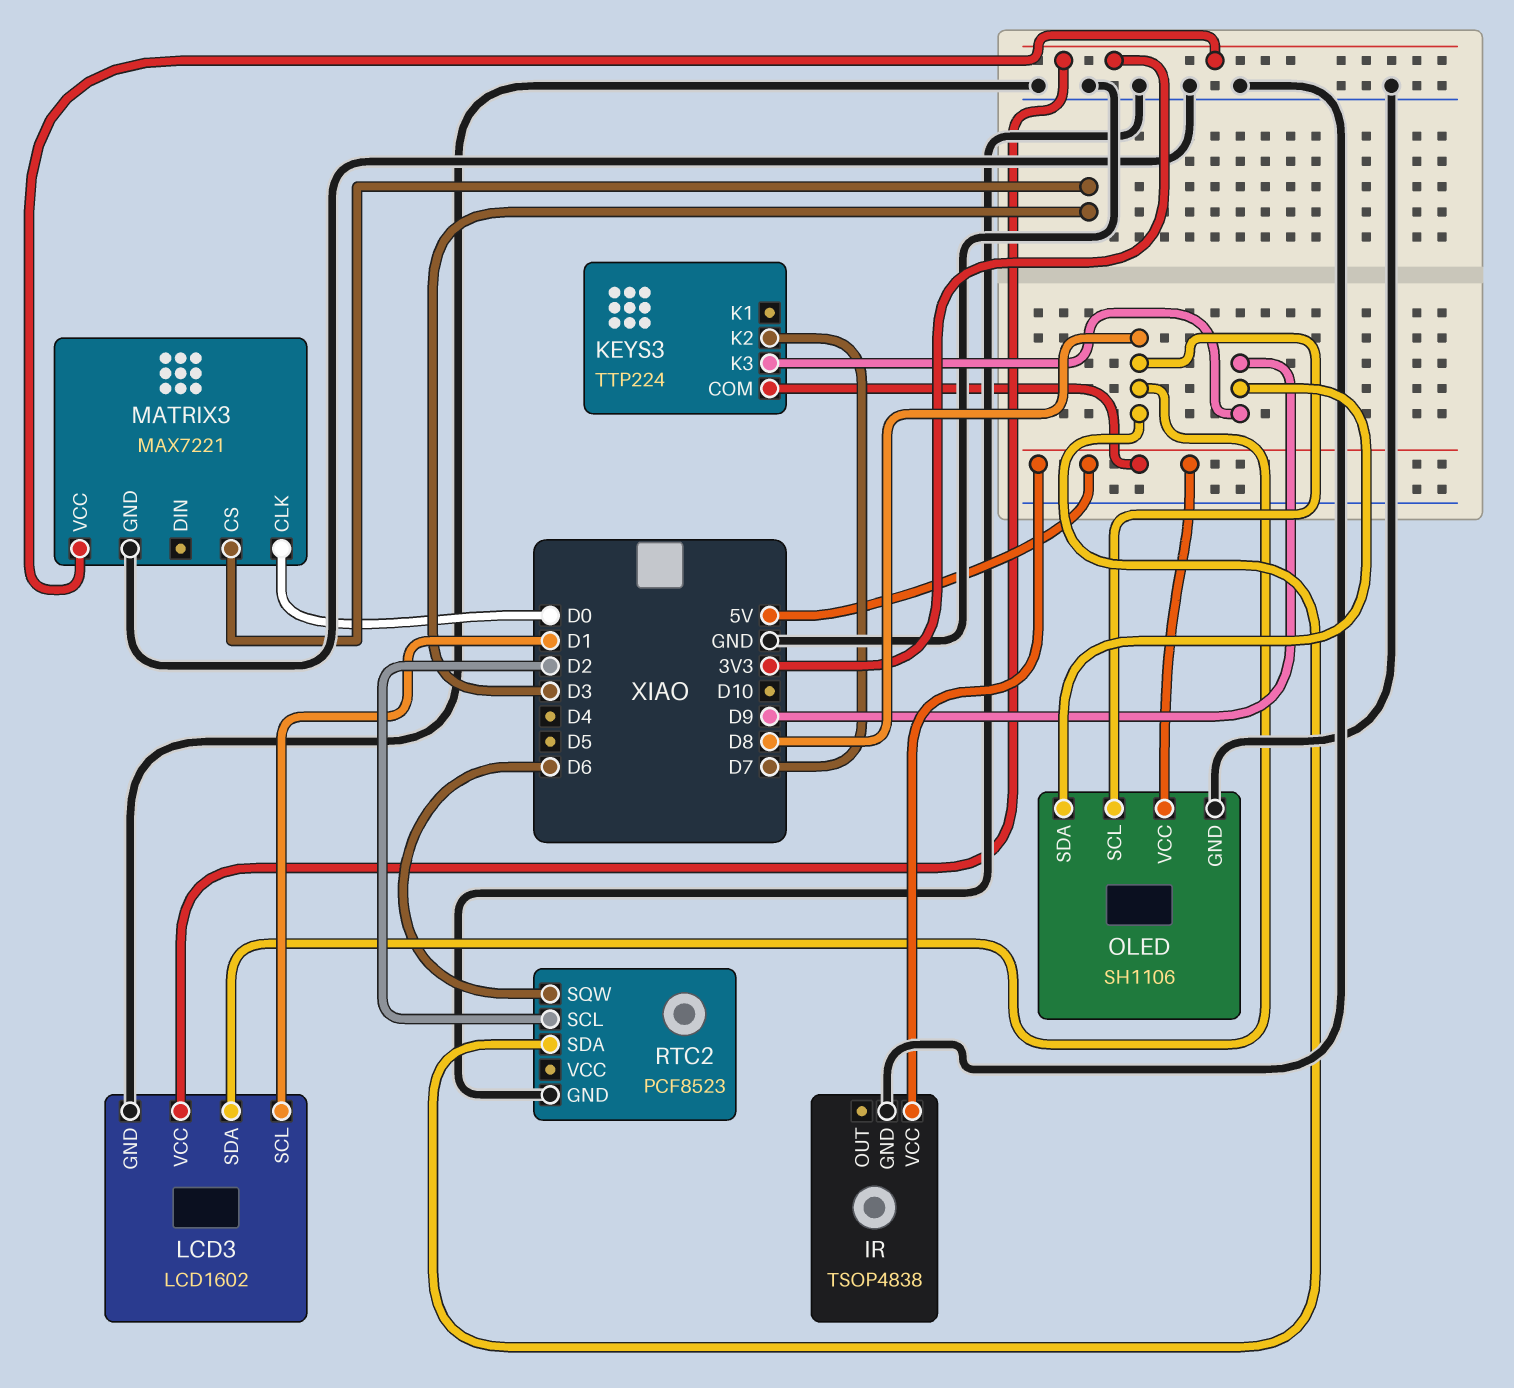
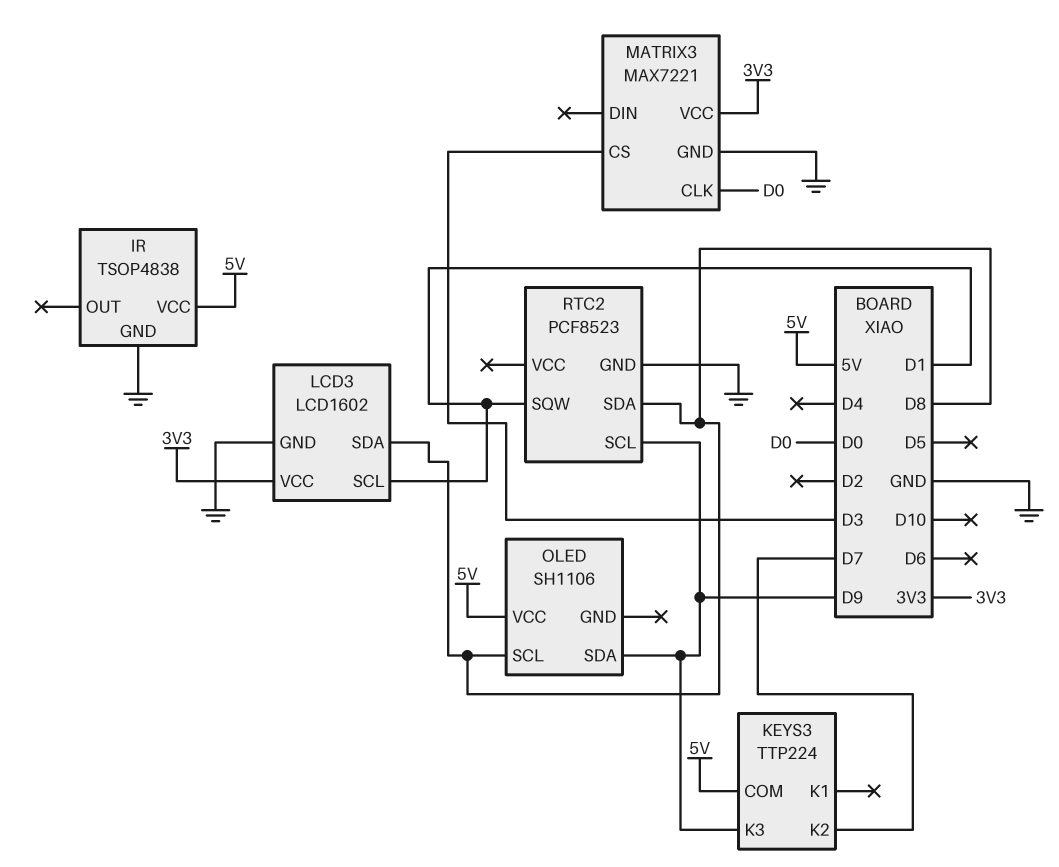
OLED pin GND: GND -> none
RTC2 pin SCL: D2 -> D9
RTC2 pin SQW: D6 -> D1

